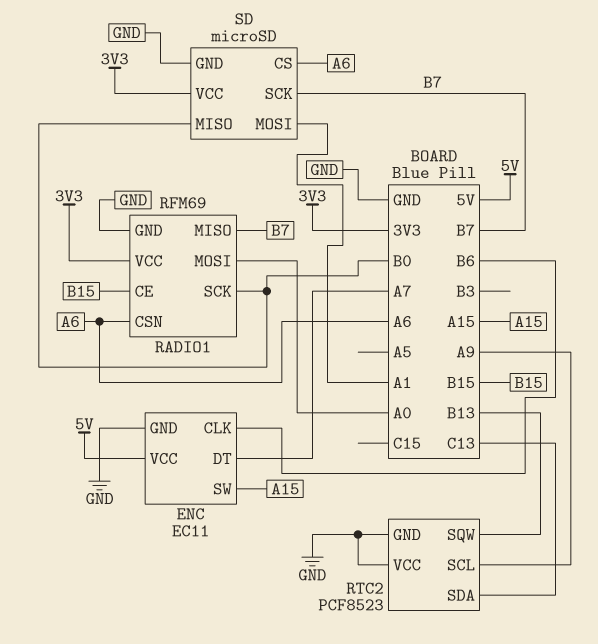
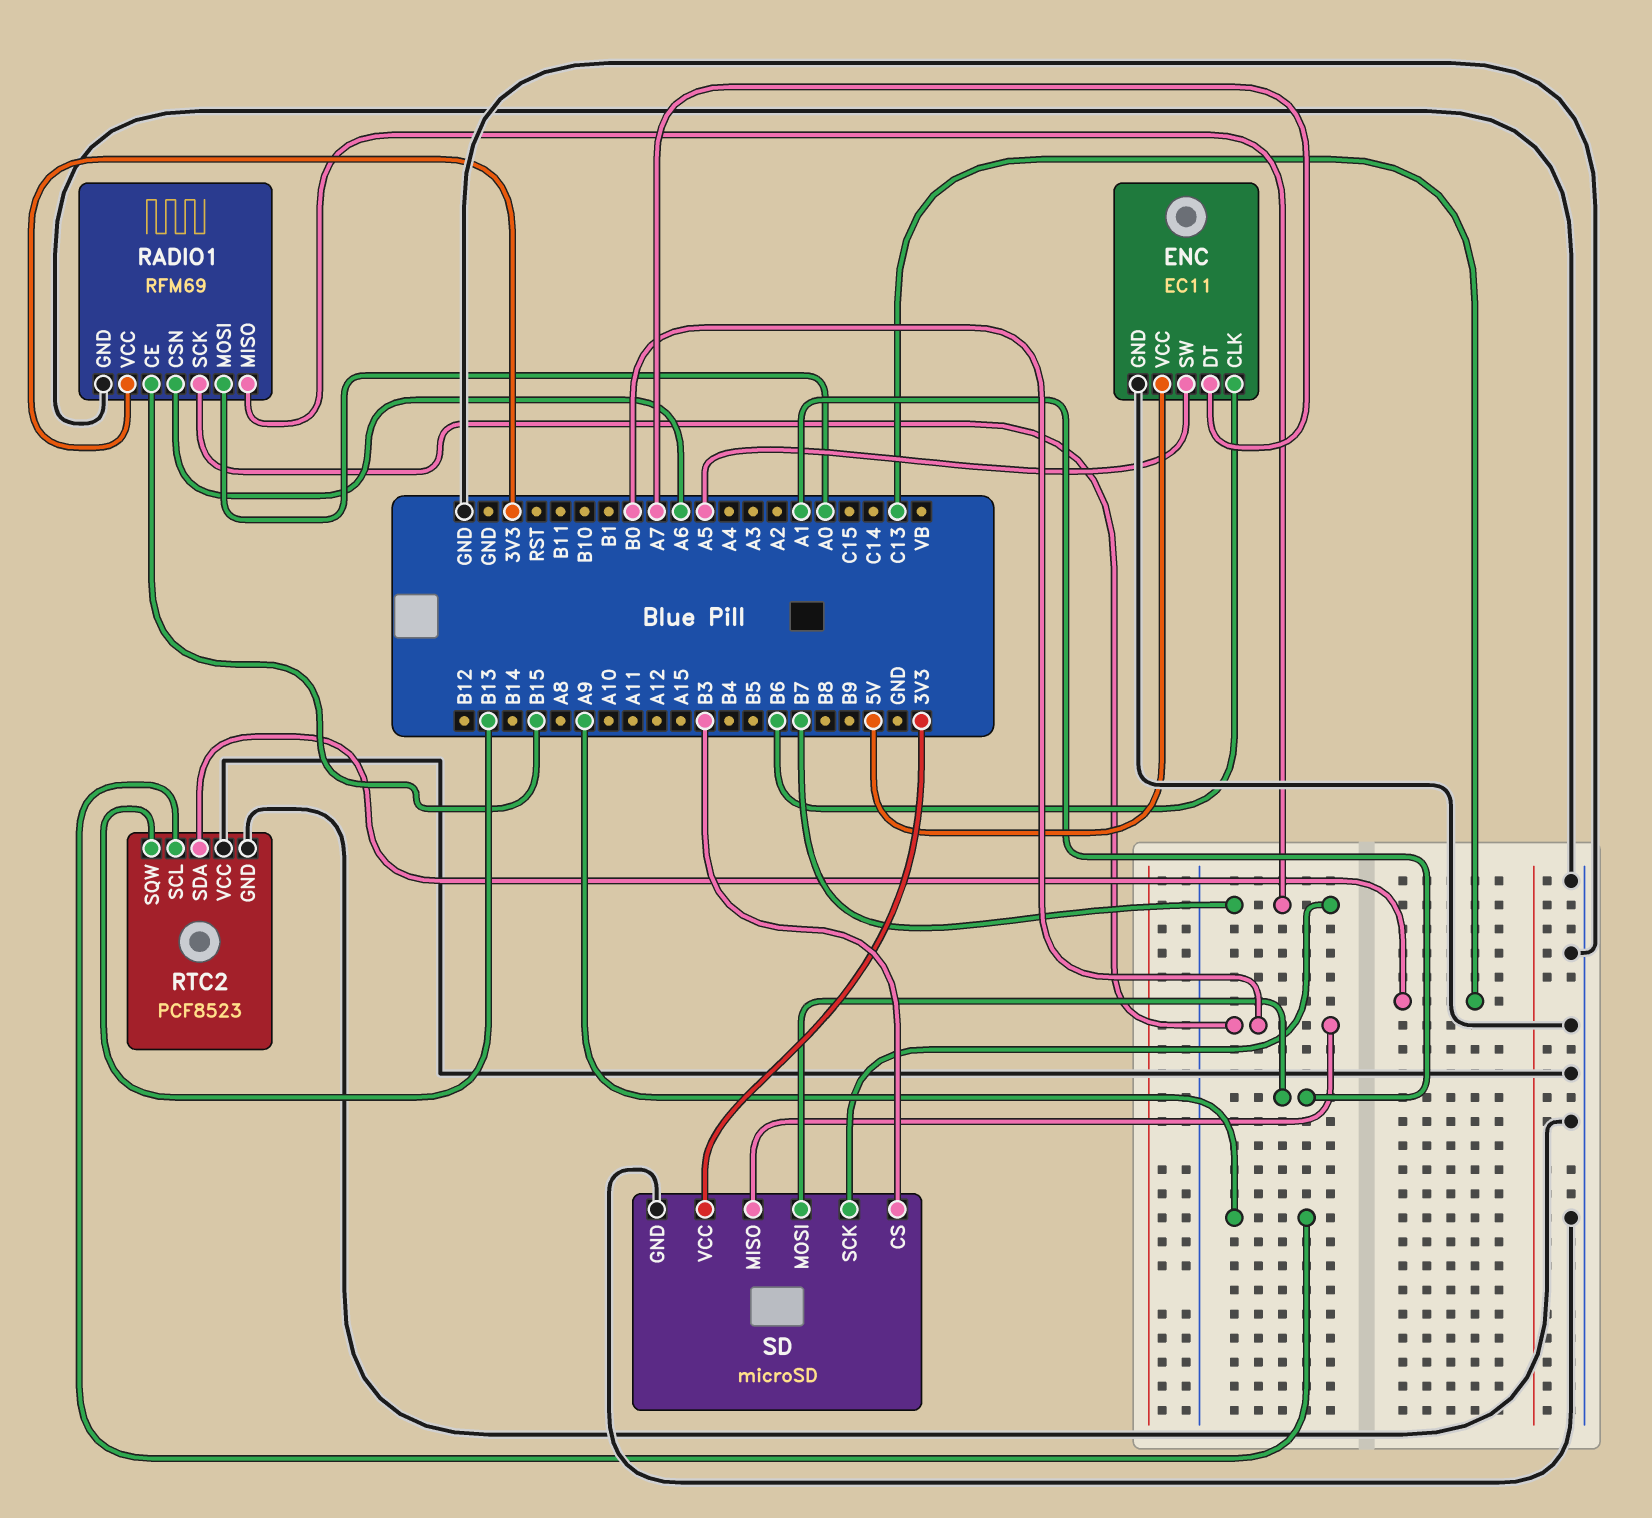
ENC pin SW: A15 -> A5
SD pin CS: A6 -> B3

